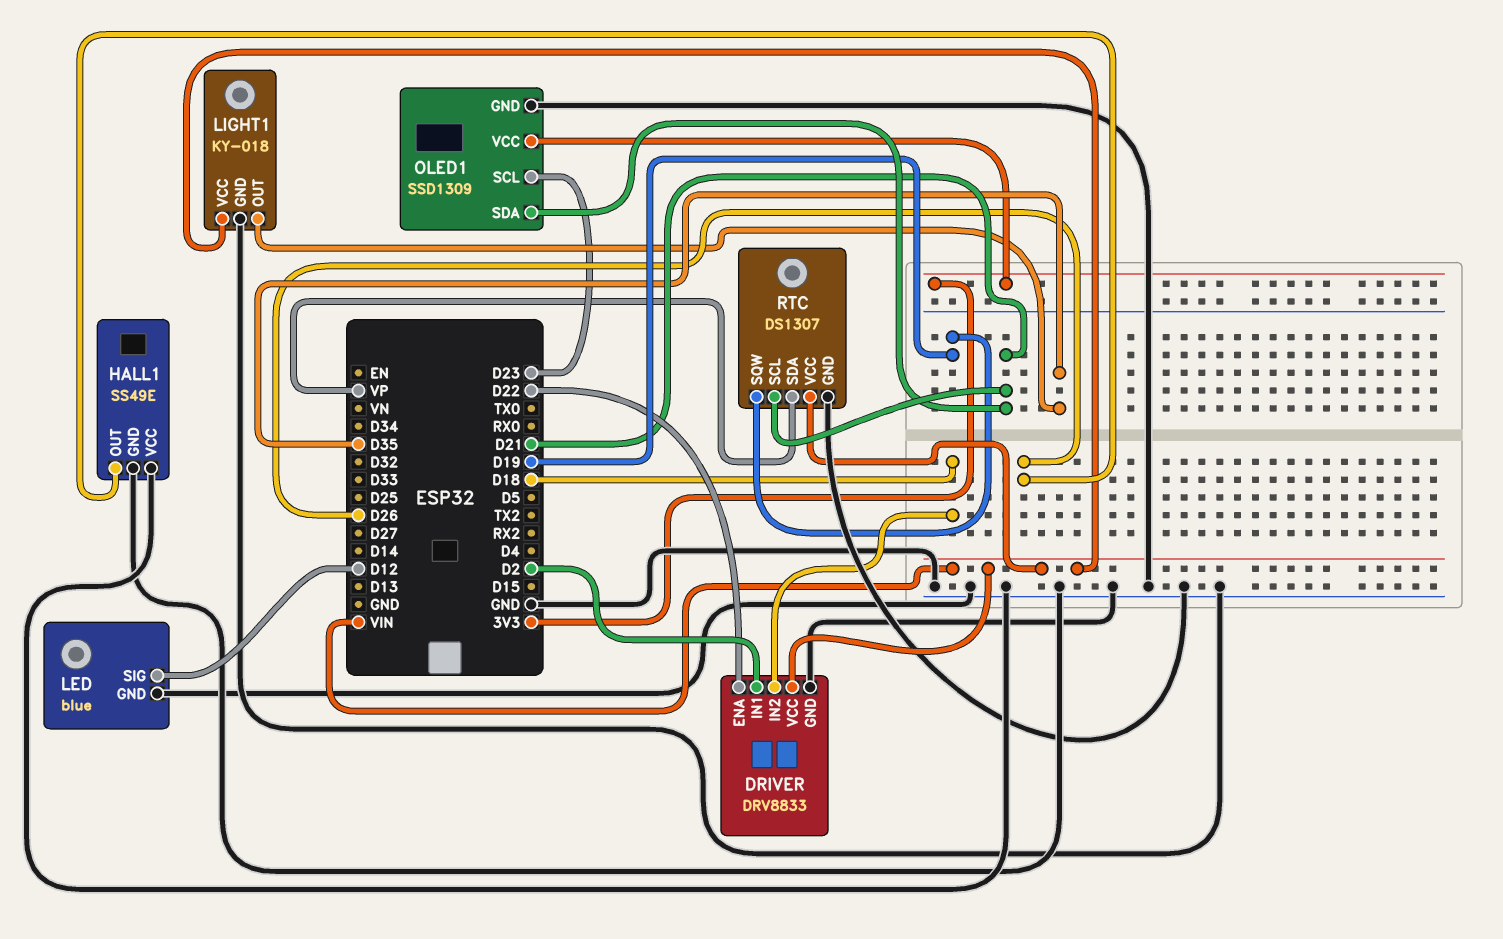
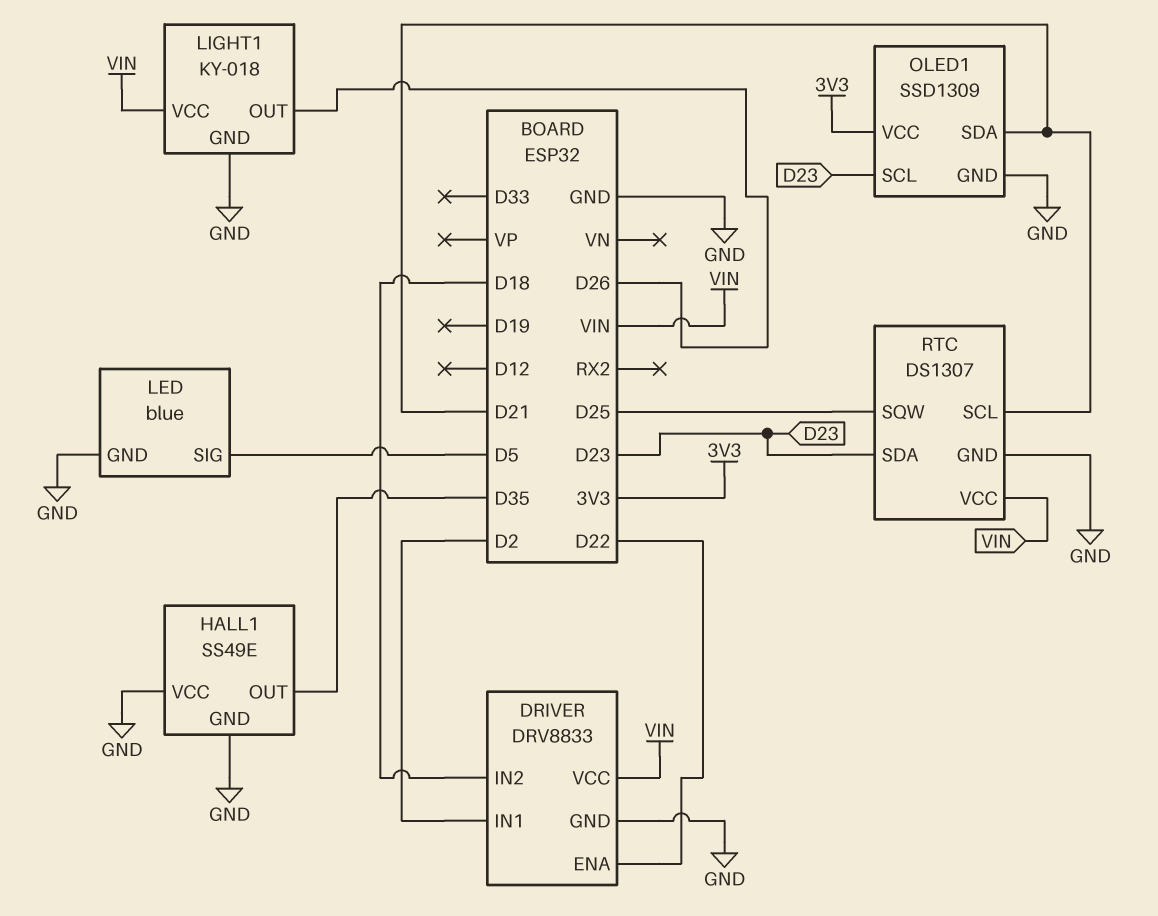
HALL1 pin OUT: D26 -> D35
LED pin SIG: D12 -> D5
LIGHT1 pin OUT: D35 -> D26
RTC pin SDA: VP -> D23
RTC pin SQW: D19 -> D25

